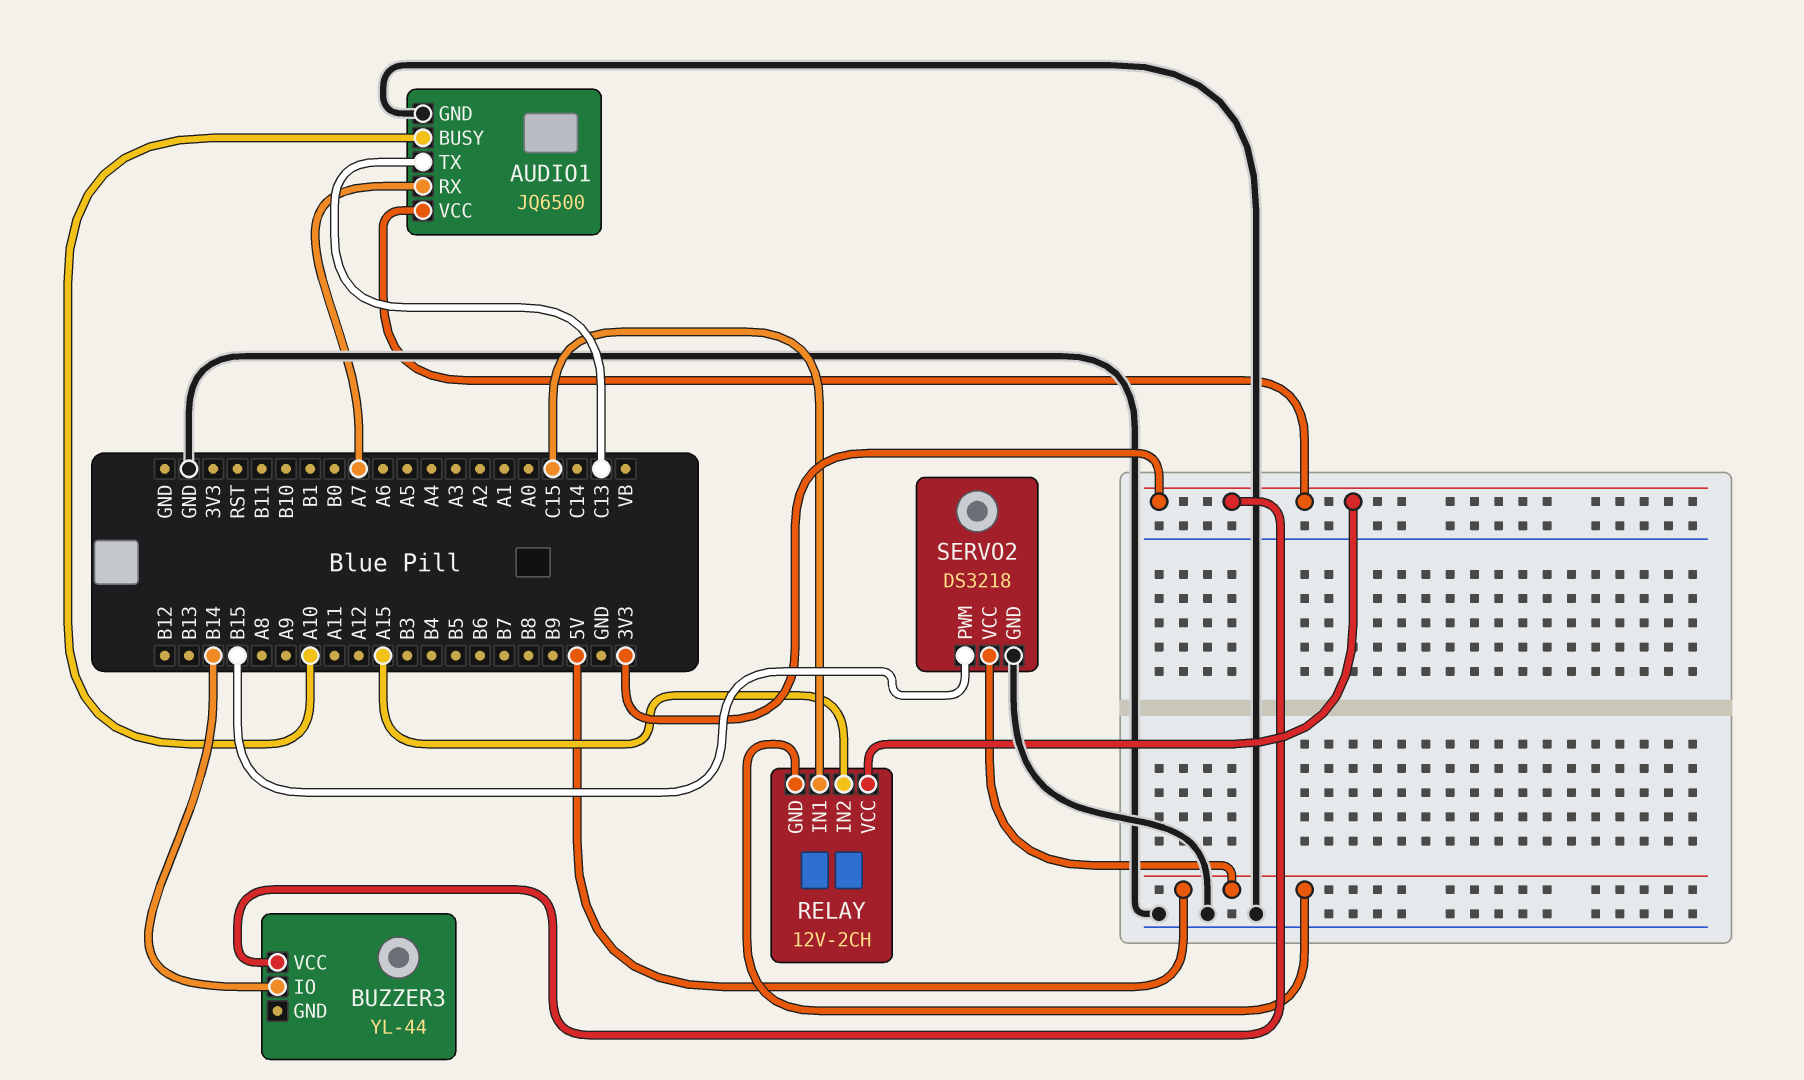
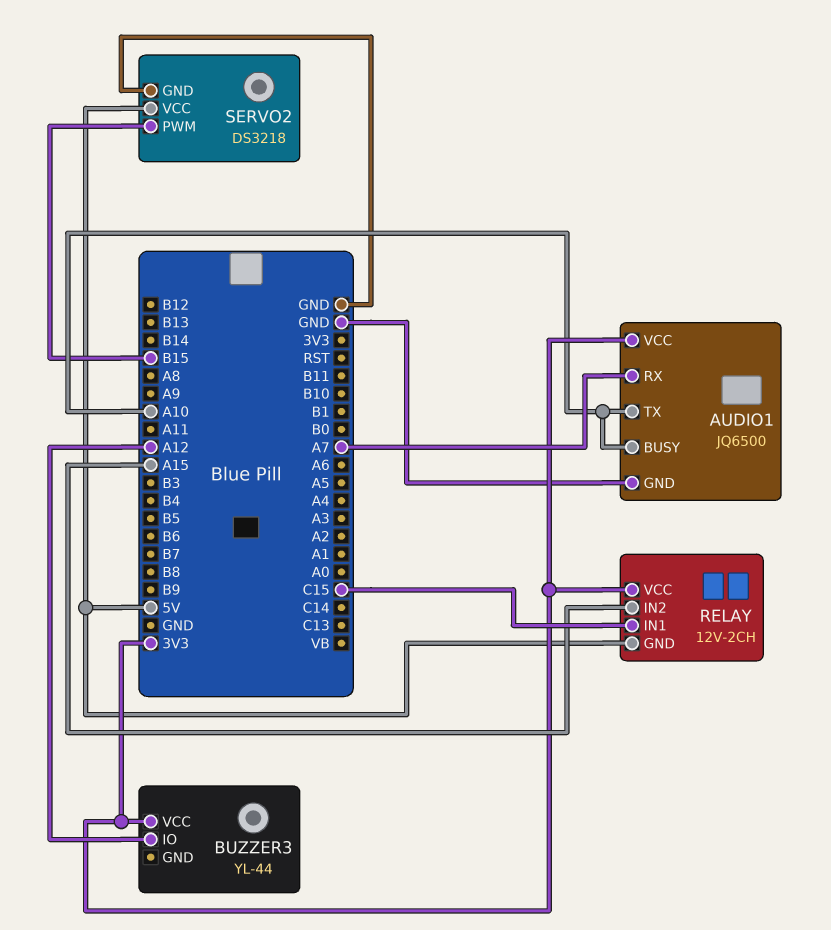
AUDIO1 pin TX: C13 -> A10
BUZZER3 pin IO: B14 -> A12

